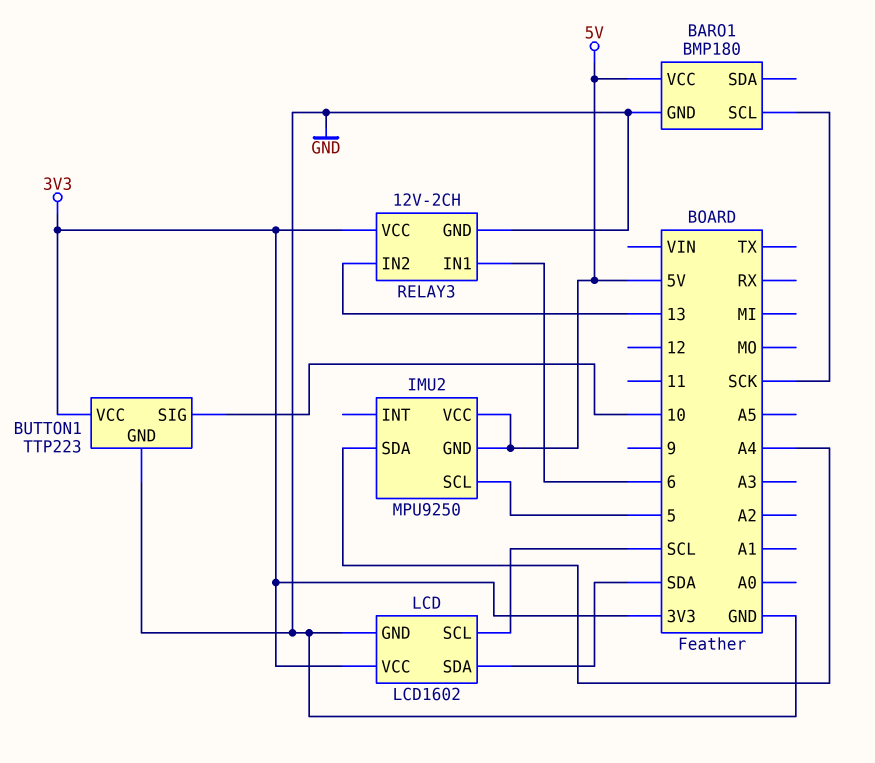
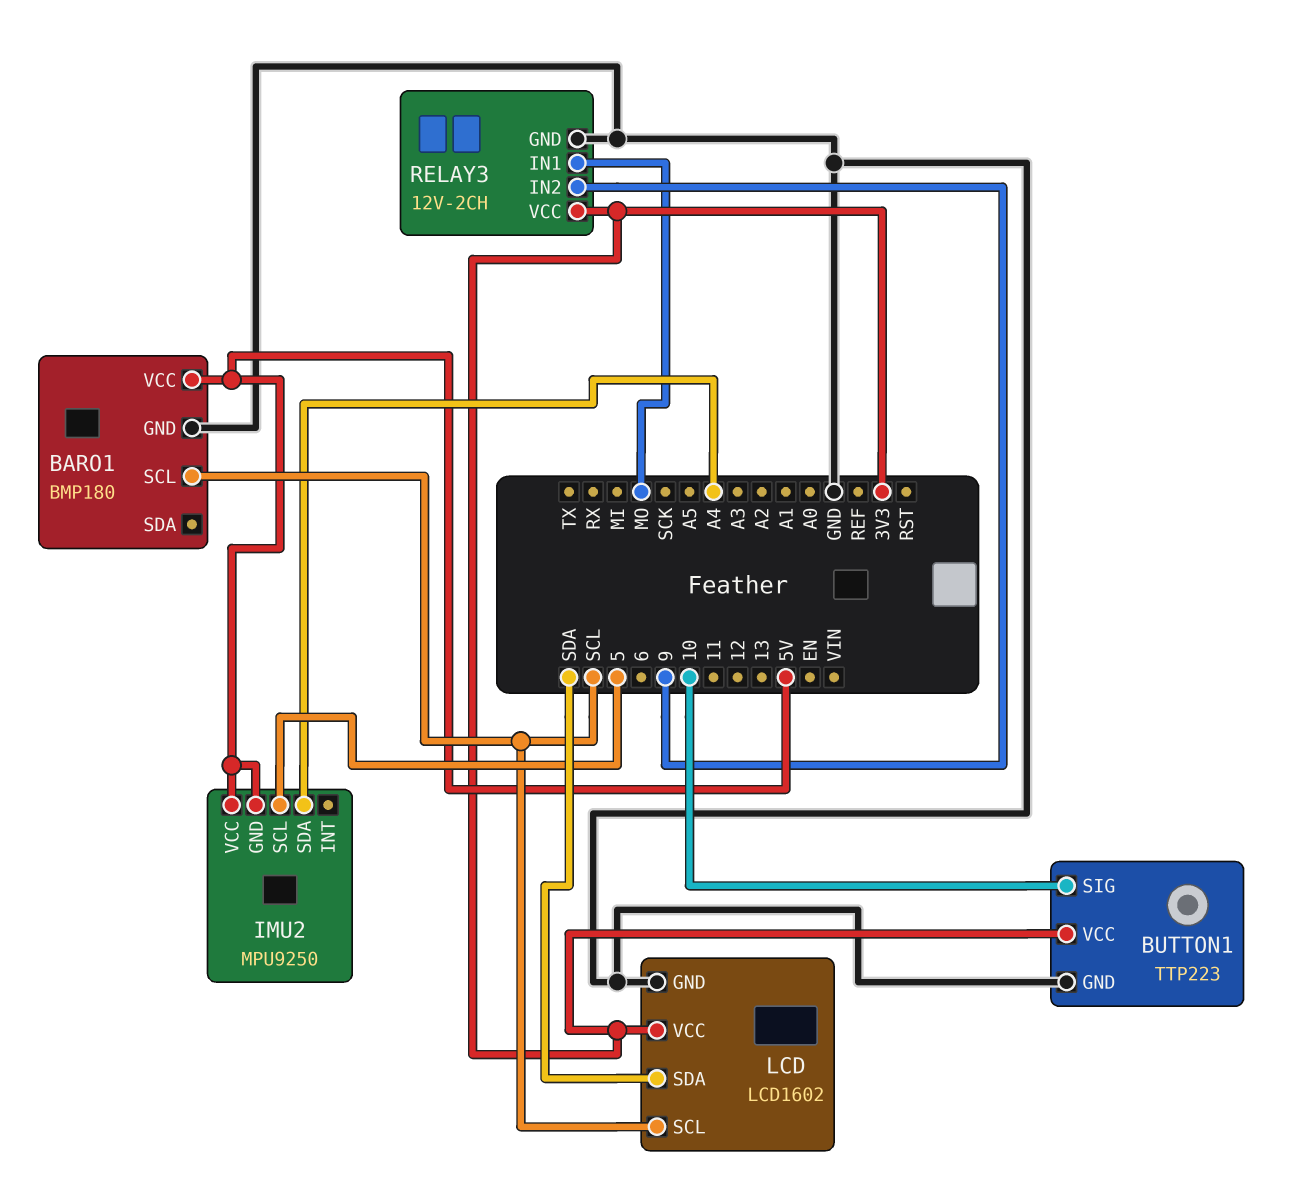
BARO1 pin SCL: SCK -> SCL
RELAY3 pin IN1: 6 -> MO
RELAY3 pin IN2: 13 -> 9

